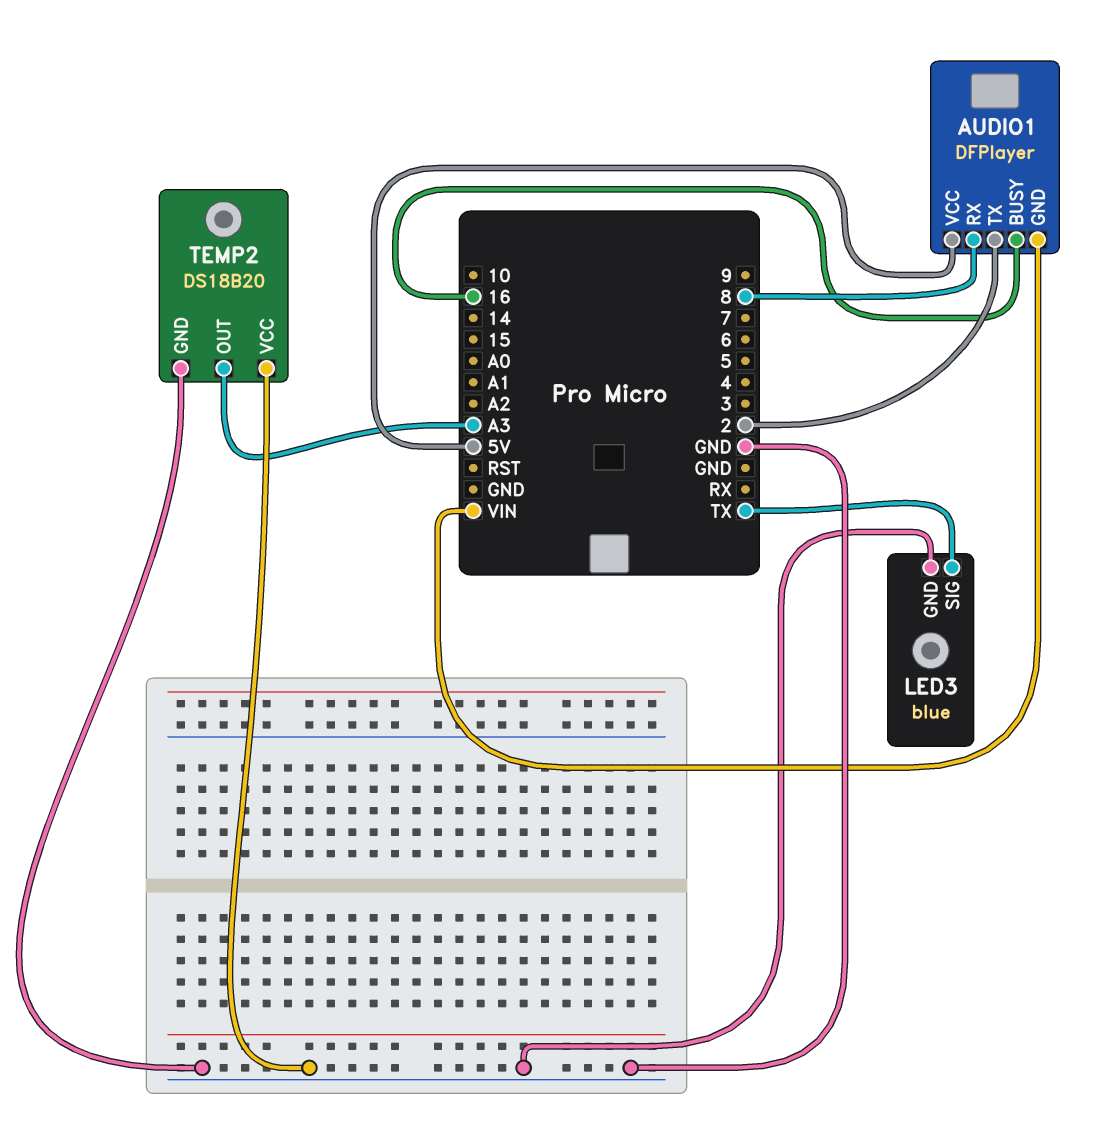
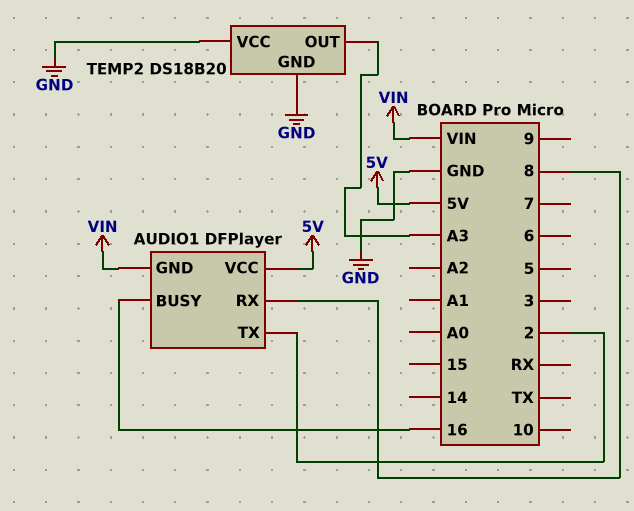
LED3: blue -> none
LED3 pin GND: GND -> none
LED3 pin SIG: TX -> none

